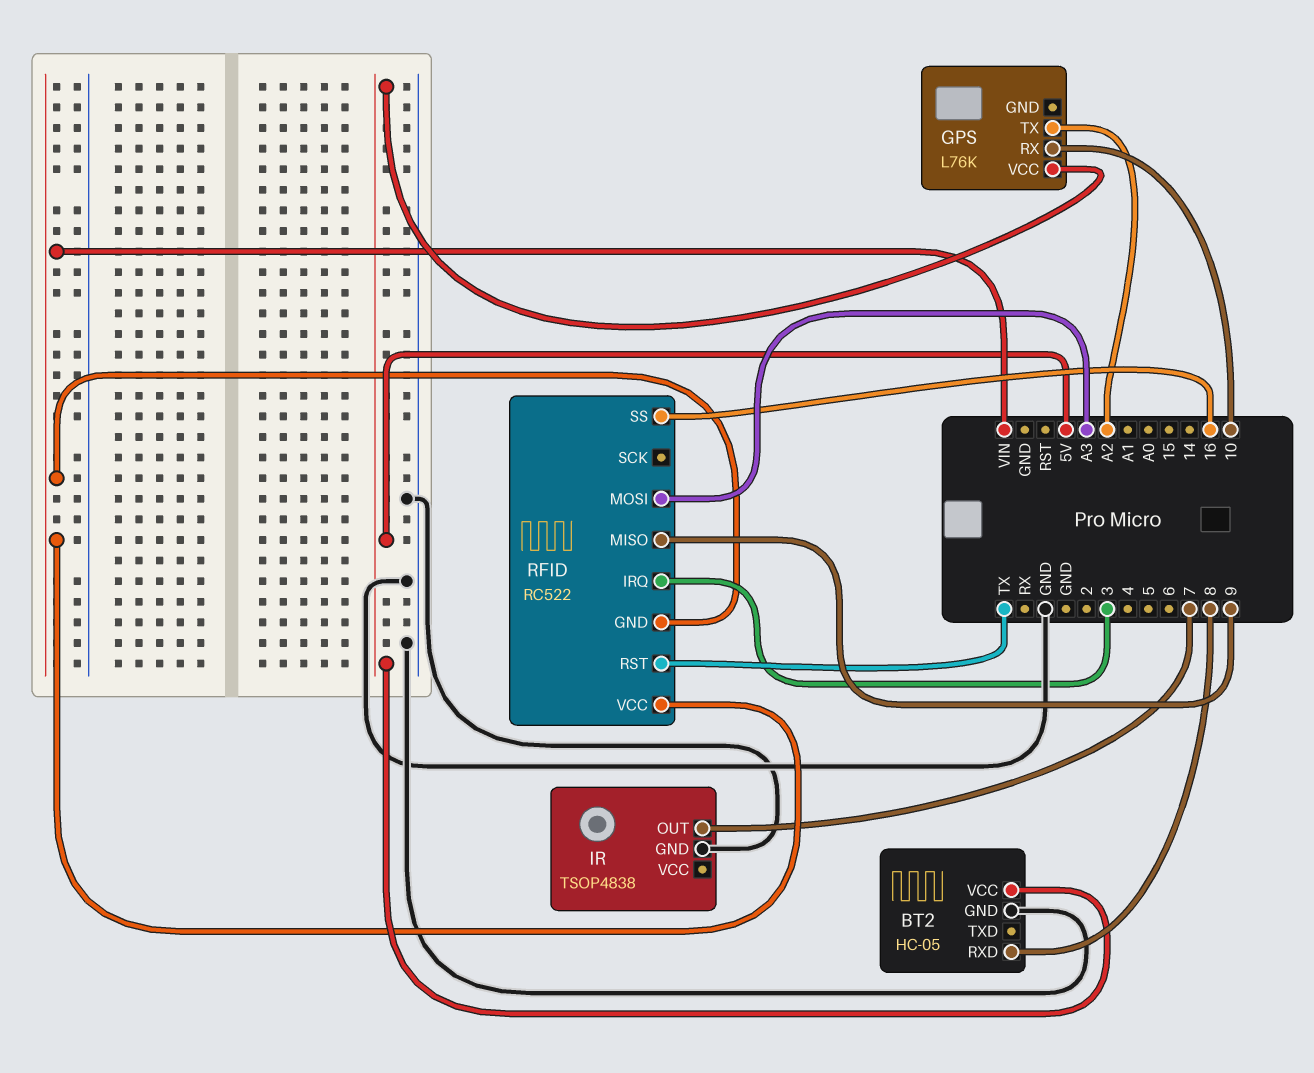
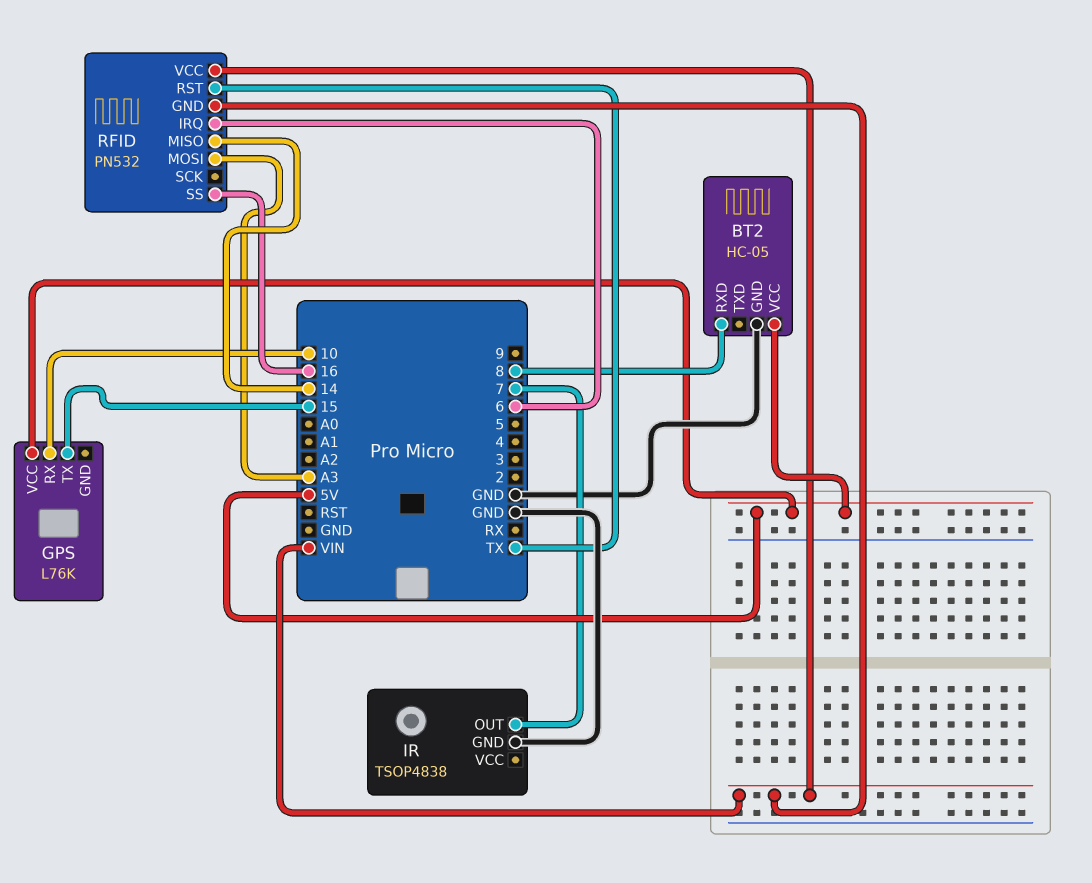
GPS pin TX: A2 -> 15
RFID: RC522 -> PN532
RFID pin IRQ: 3 -> 6
RFID pin MISO: 9 -> 14

